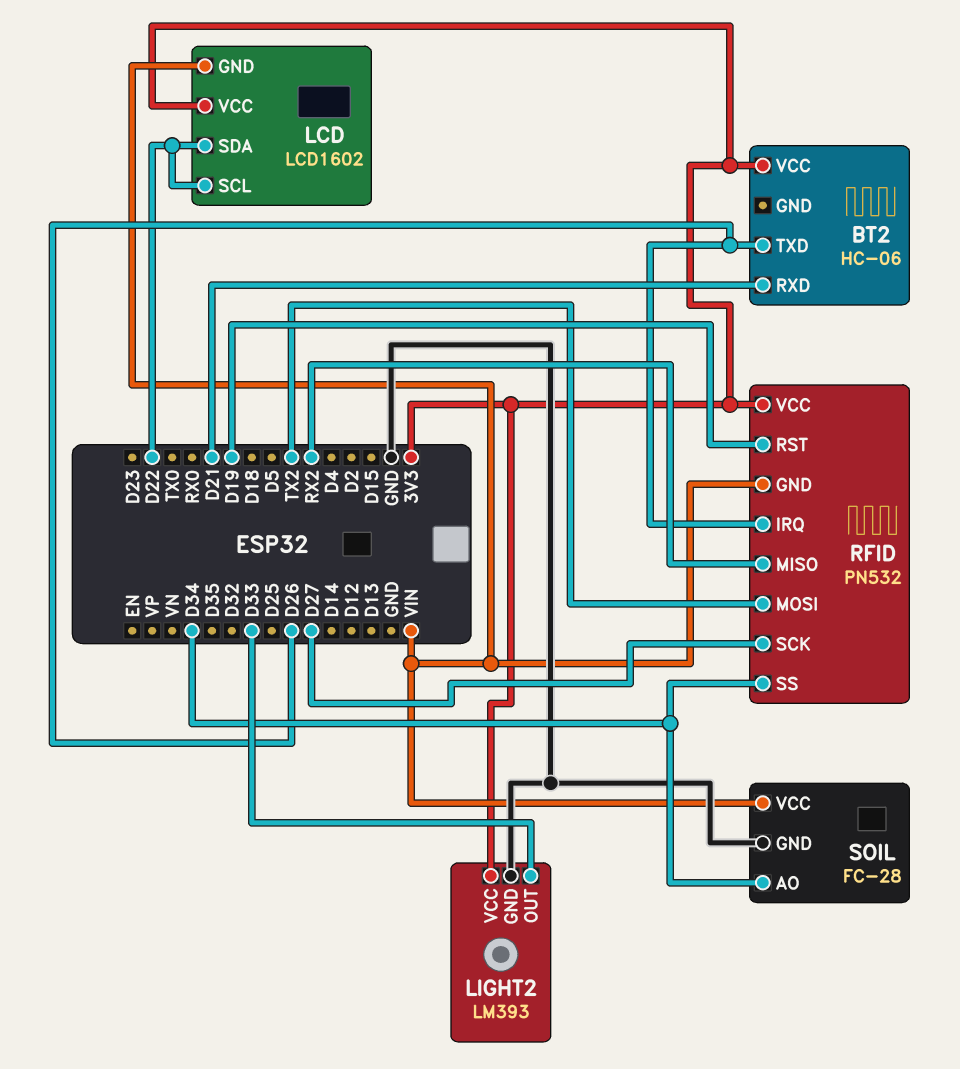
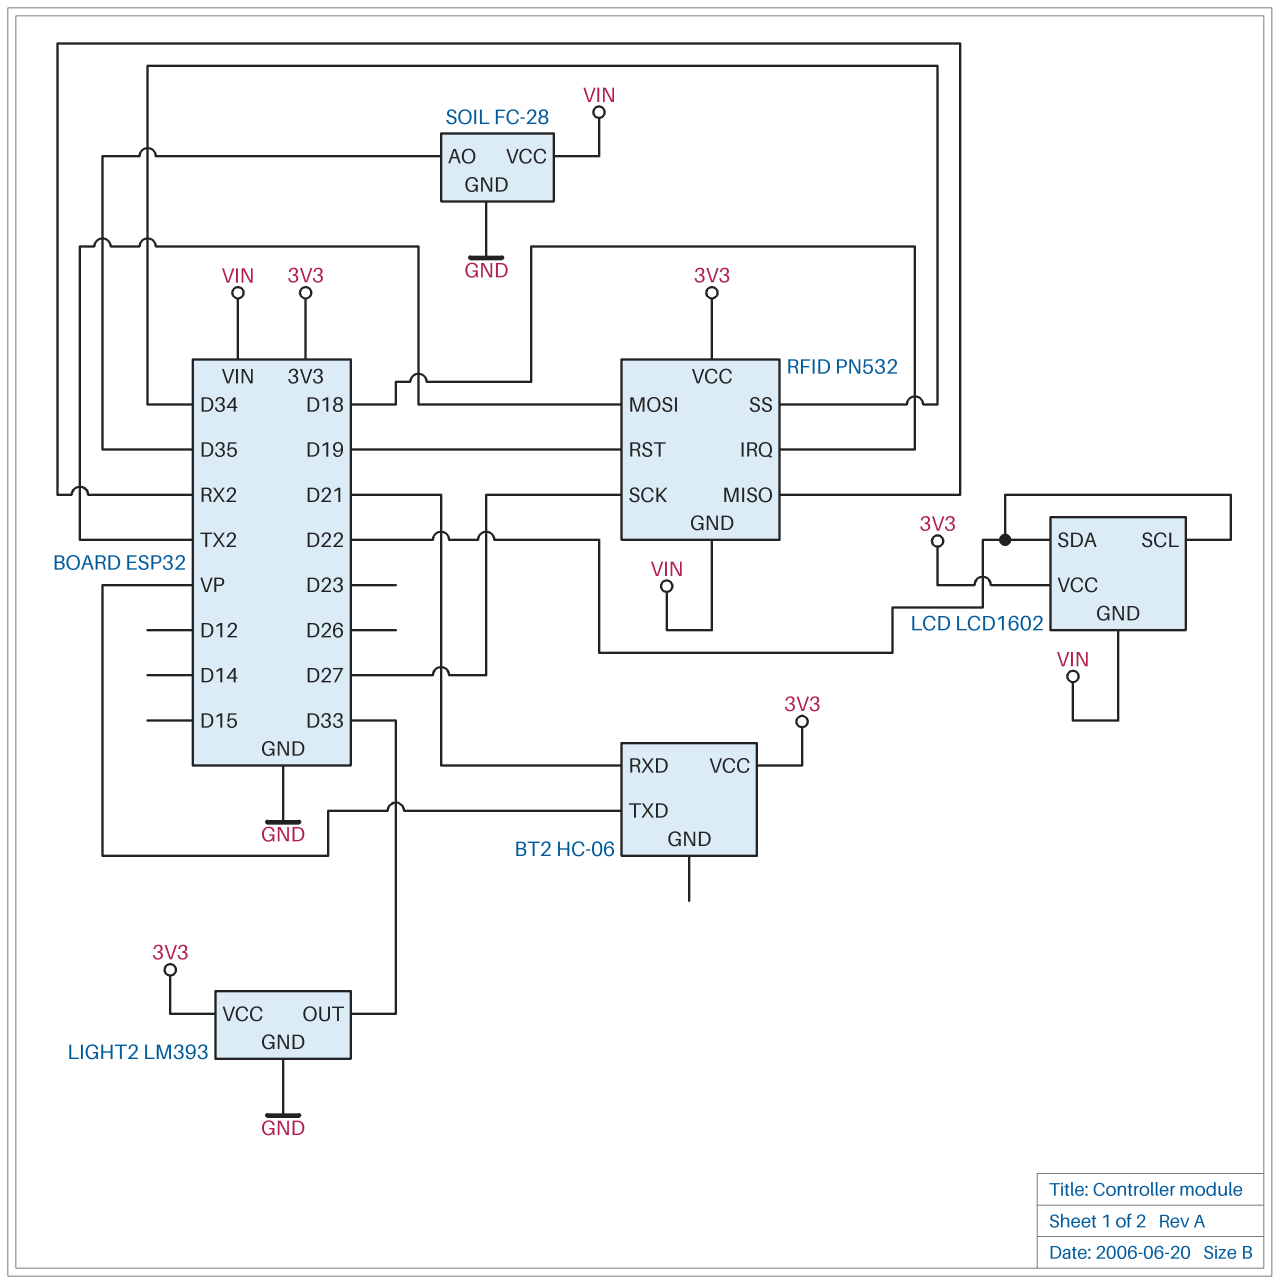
BT2 pin TXD: D26 -> VP
RFID pin IRQ: D26 -> D18
SOIL pin AO: D34 -> D35

